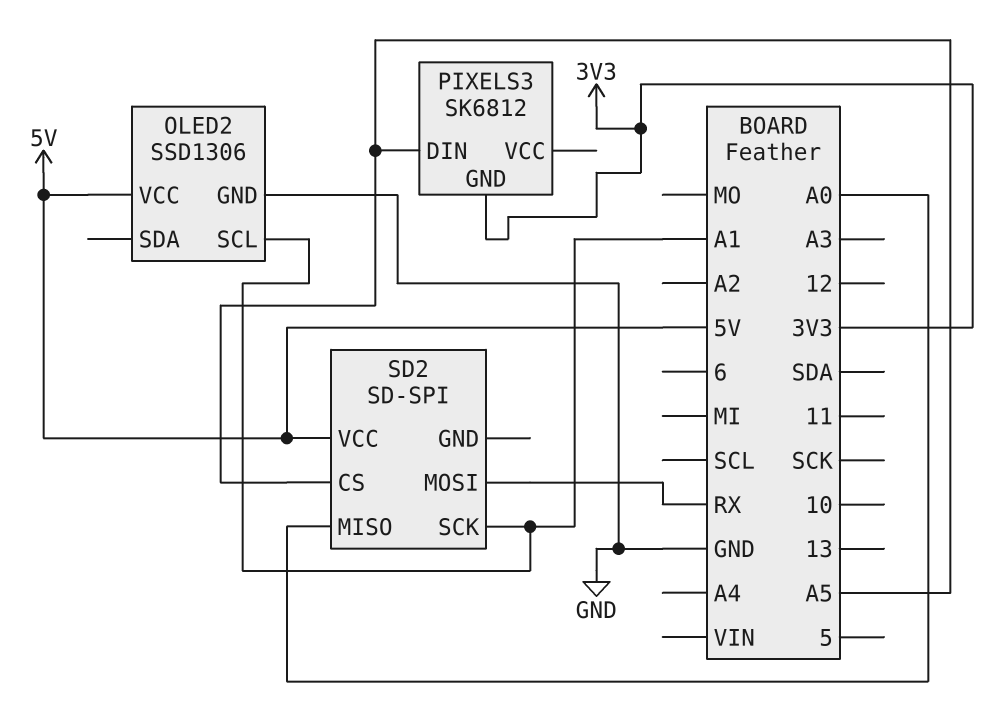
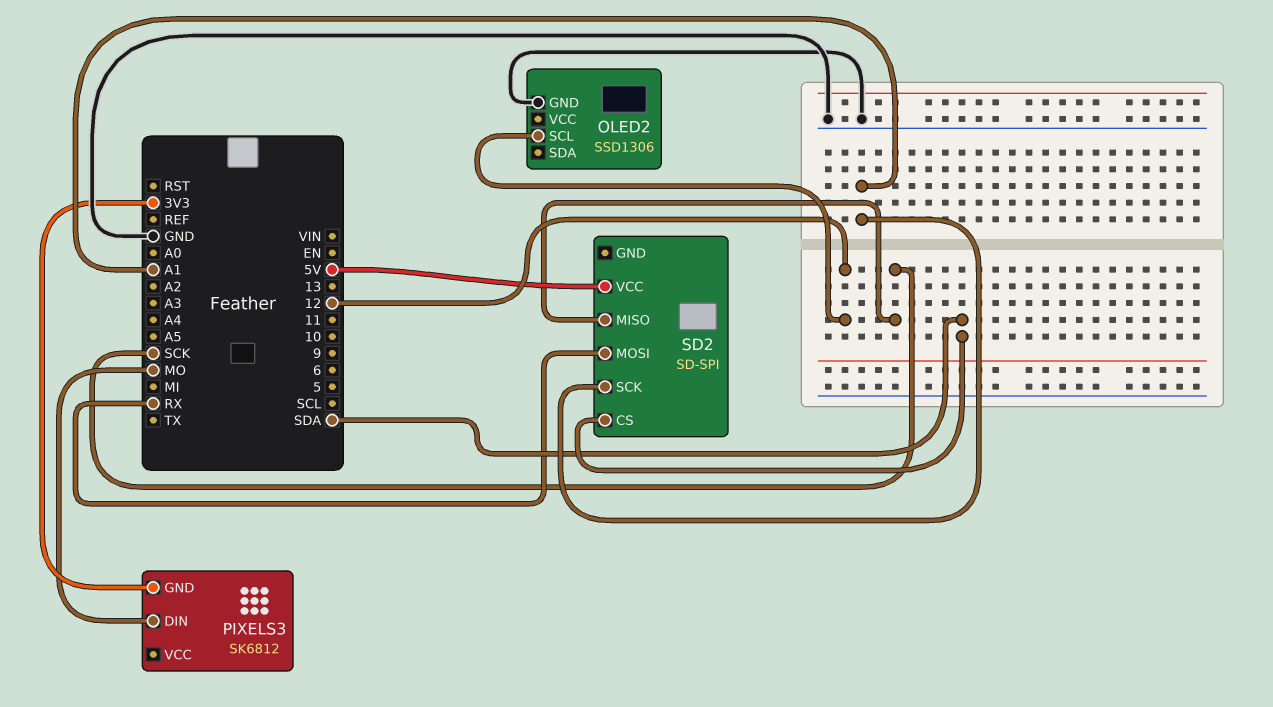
OLED2 pin SCL: A1 -> 12
OLED2 pin VCC: 5V -> none
PIXELS3 pin DIN: A5 -> MO
SD2 pin CS: A5 -> SDA
SD2 pin MISO: A0 -> SCK

